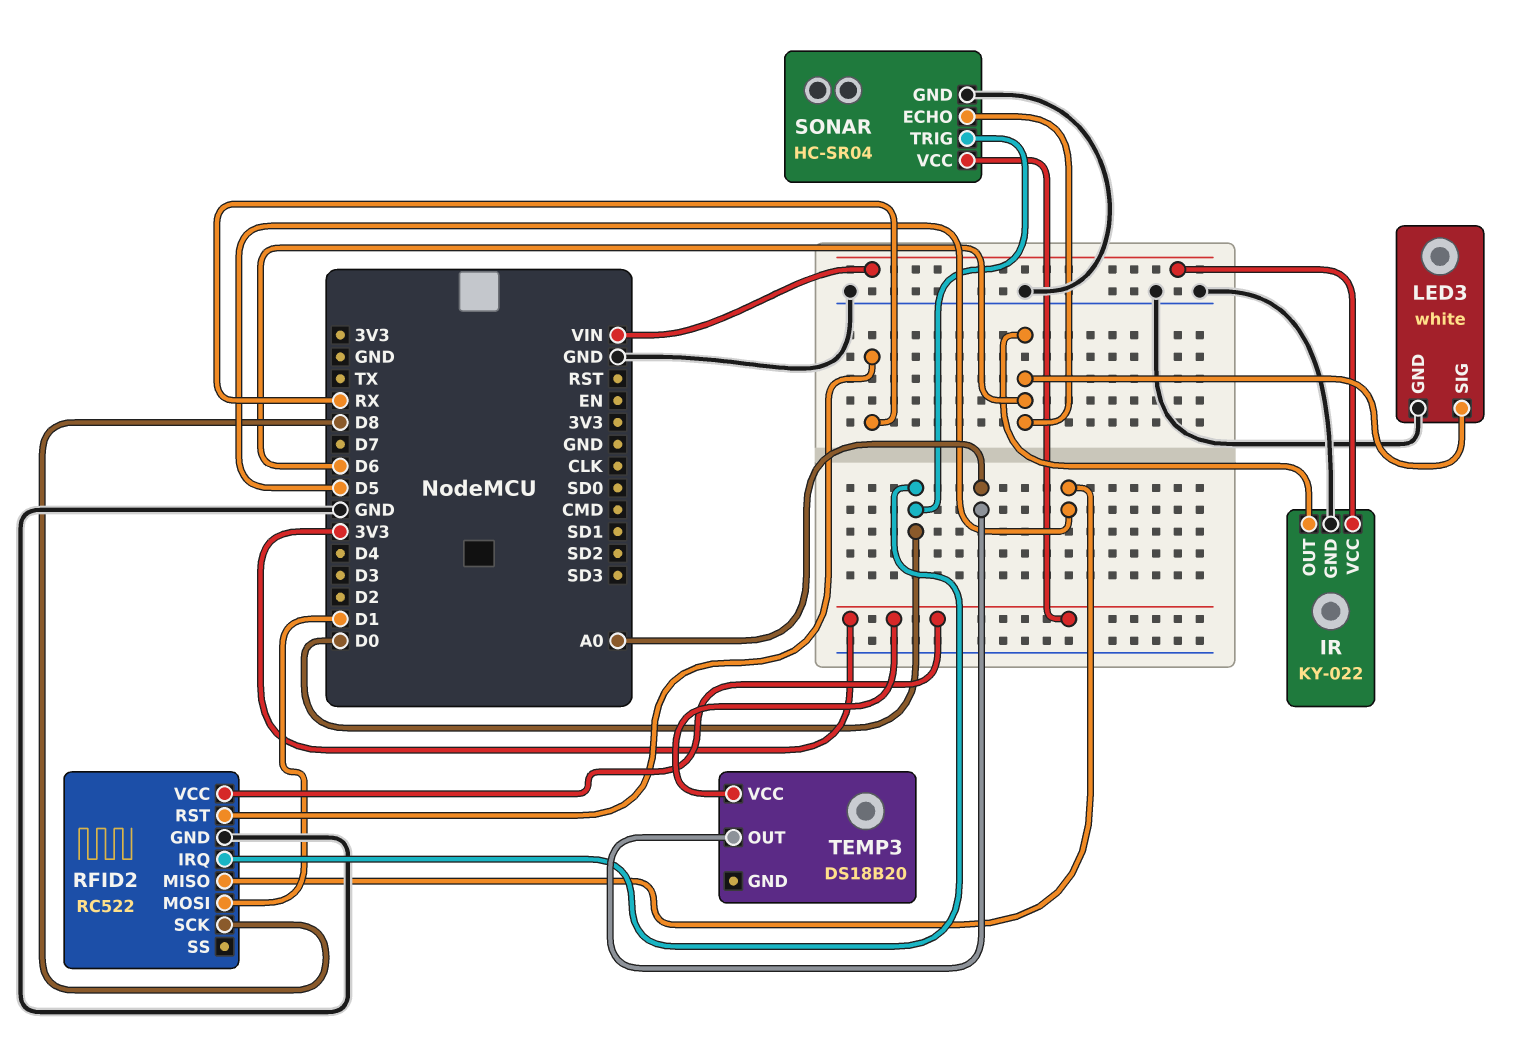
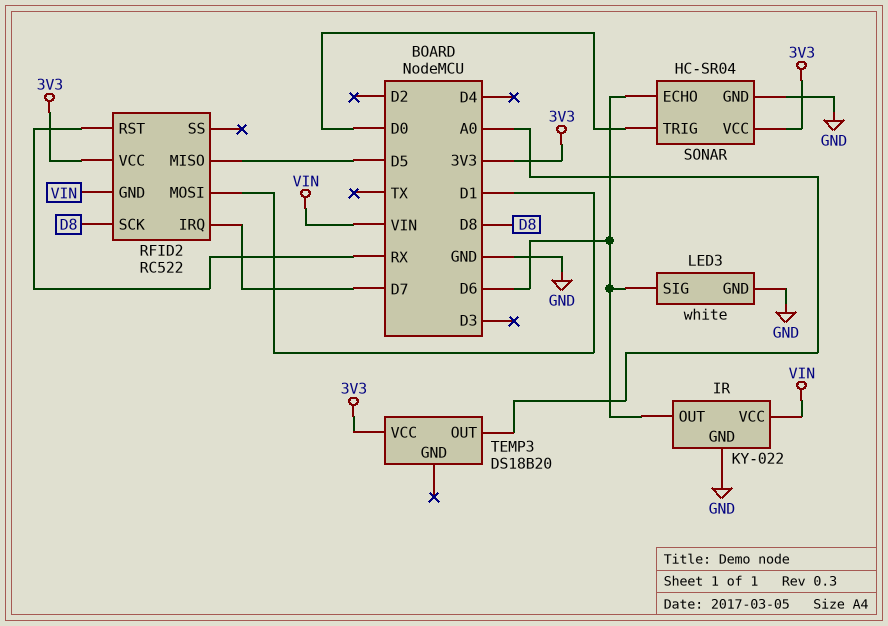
RFID2 pin GND: GND -> VIN
RFID2 pin IRQ: D0 -> D7

